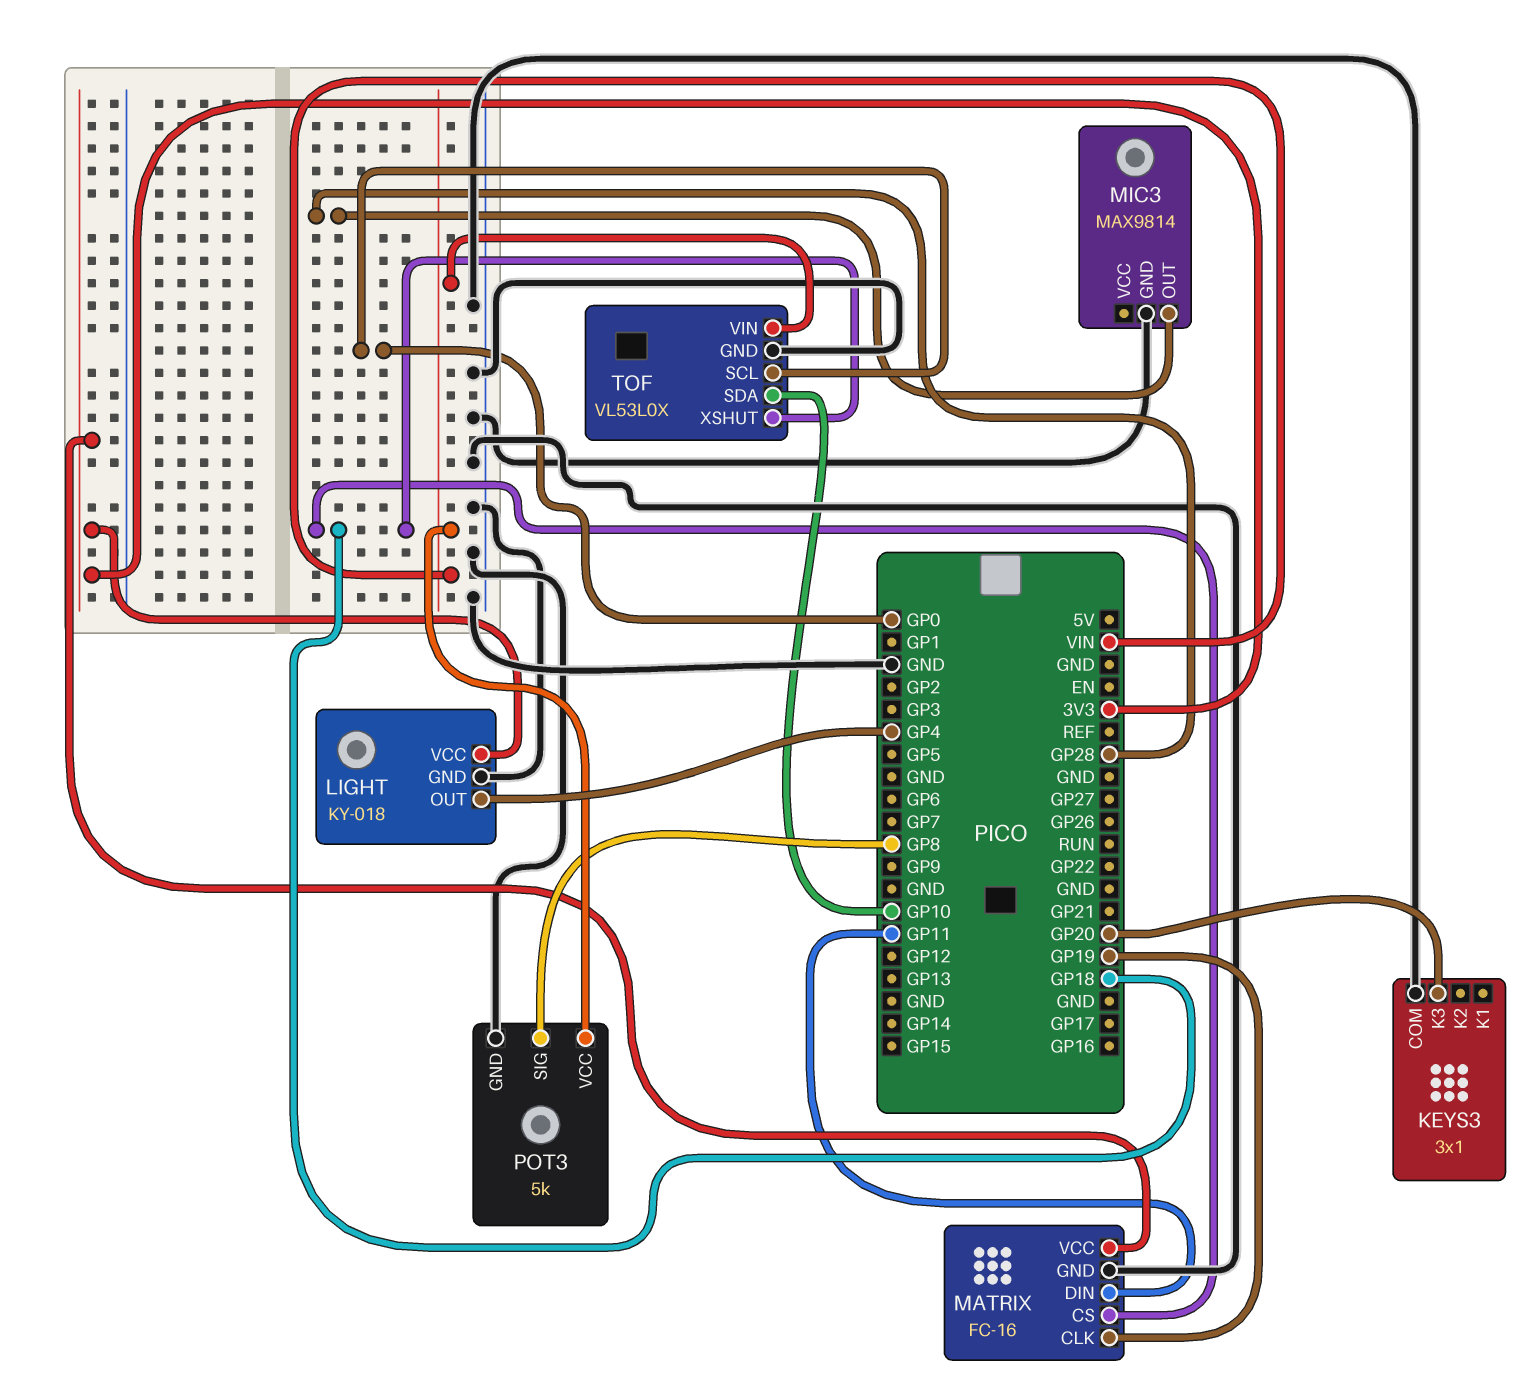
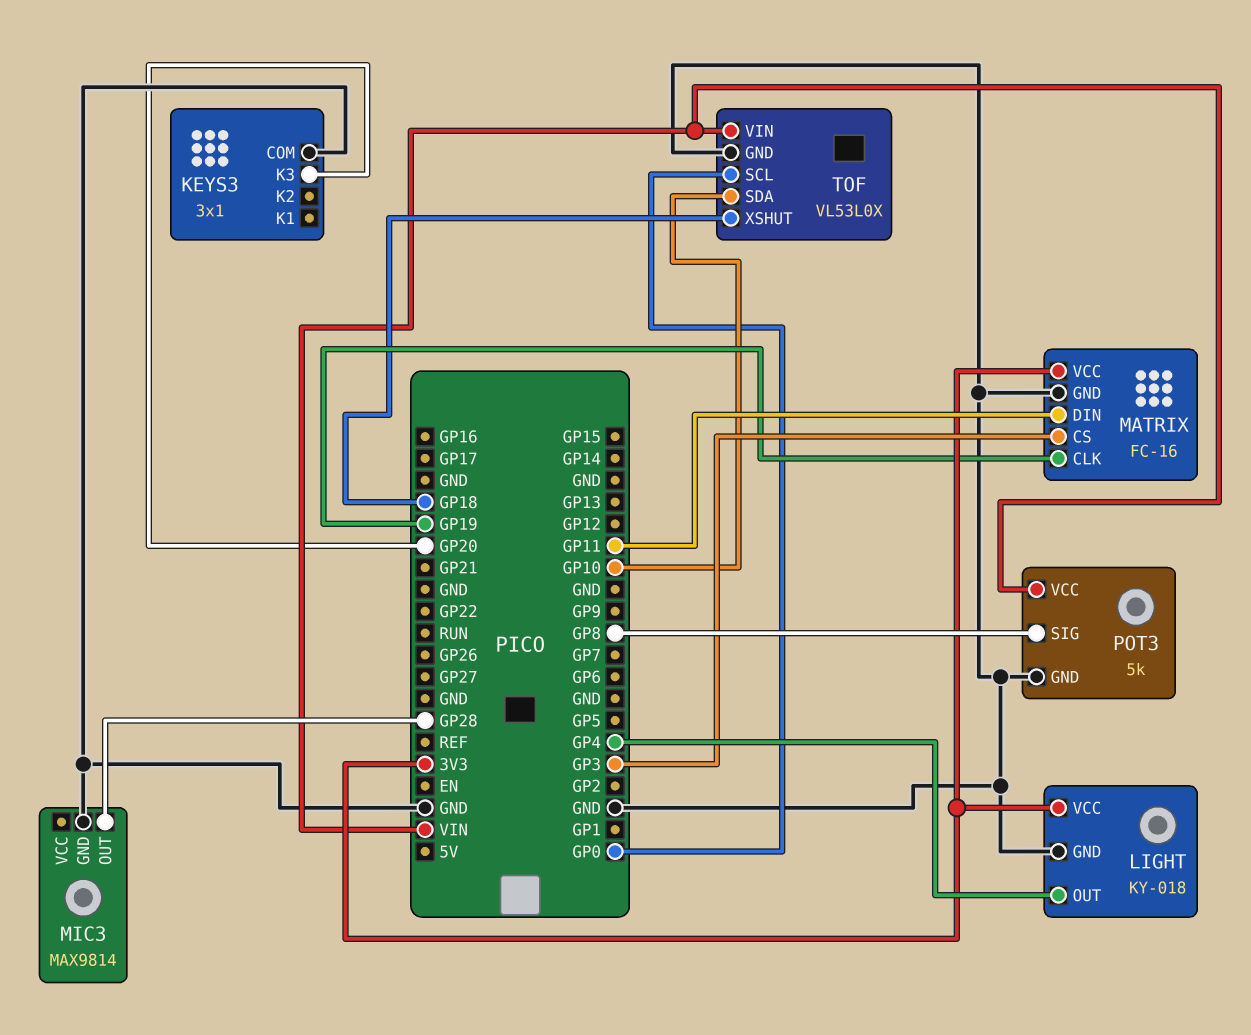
MATRIX pin CS: GP18 -> GP3

